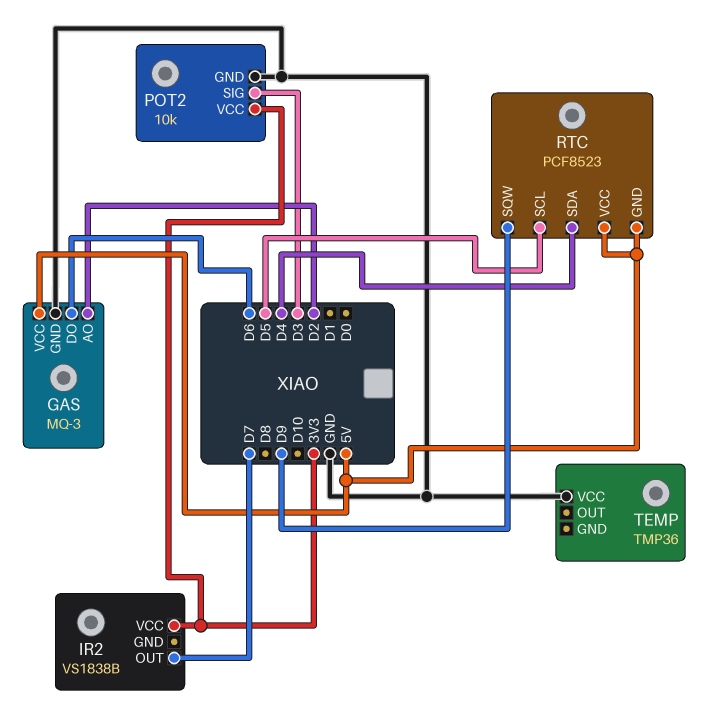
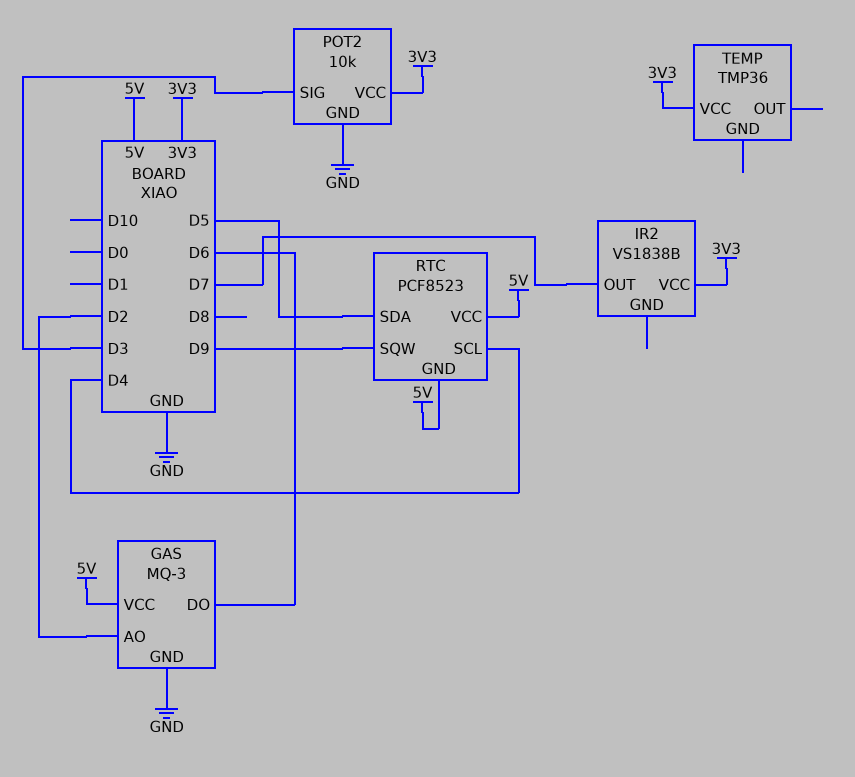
RTC pin SCL: D5 -> D4
RTC pin SDA: D4 -> D5
TEMP pin VCC: GND -> 3V3

